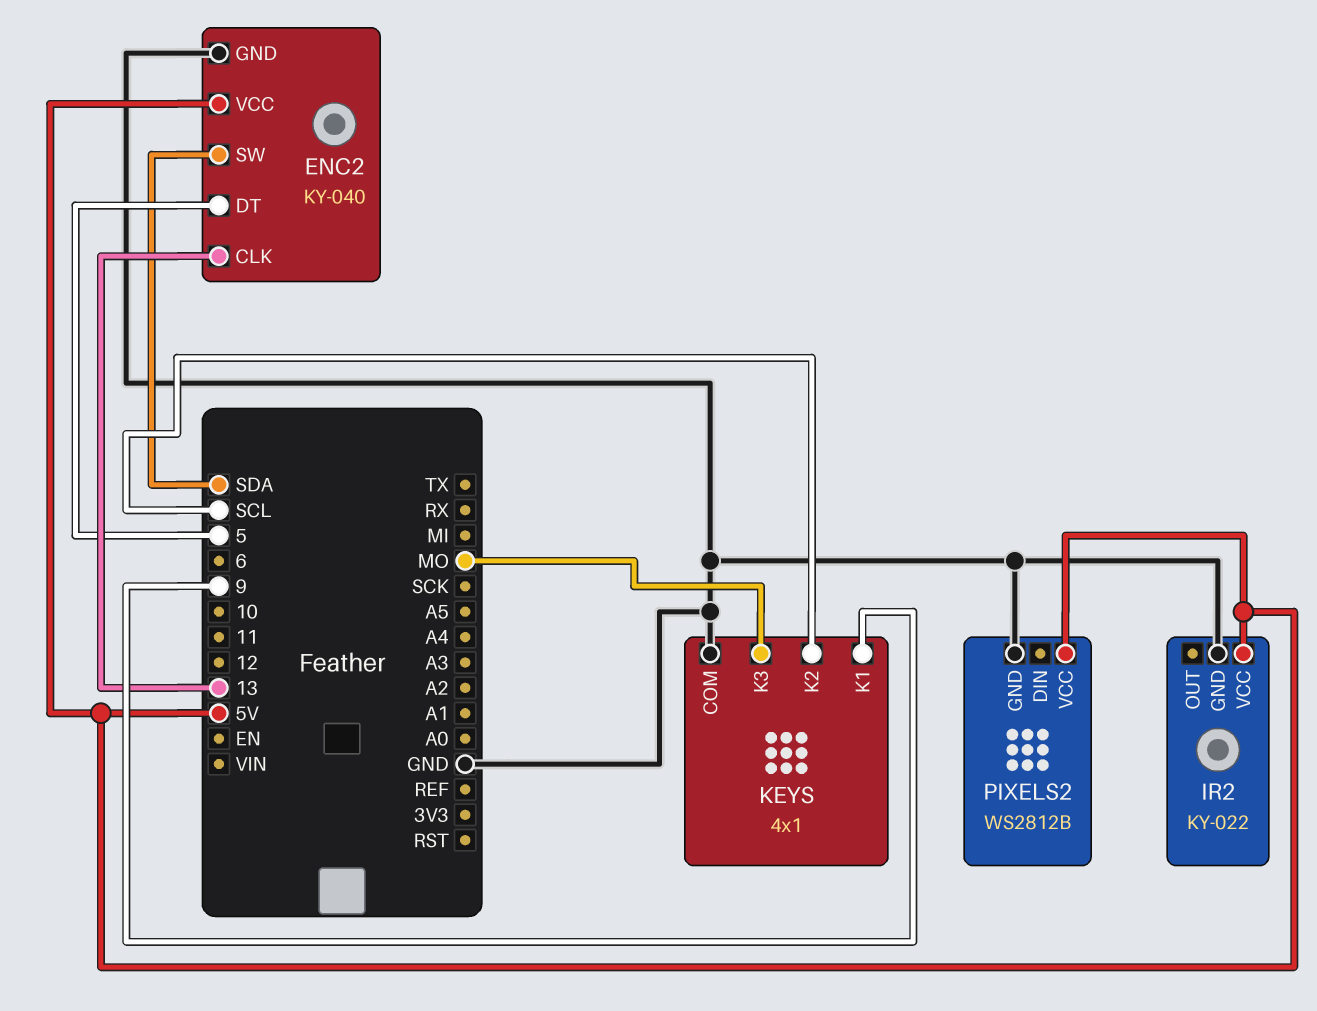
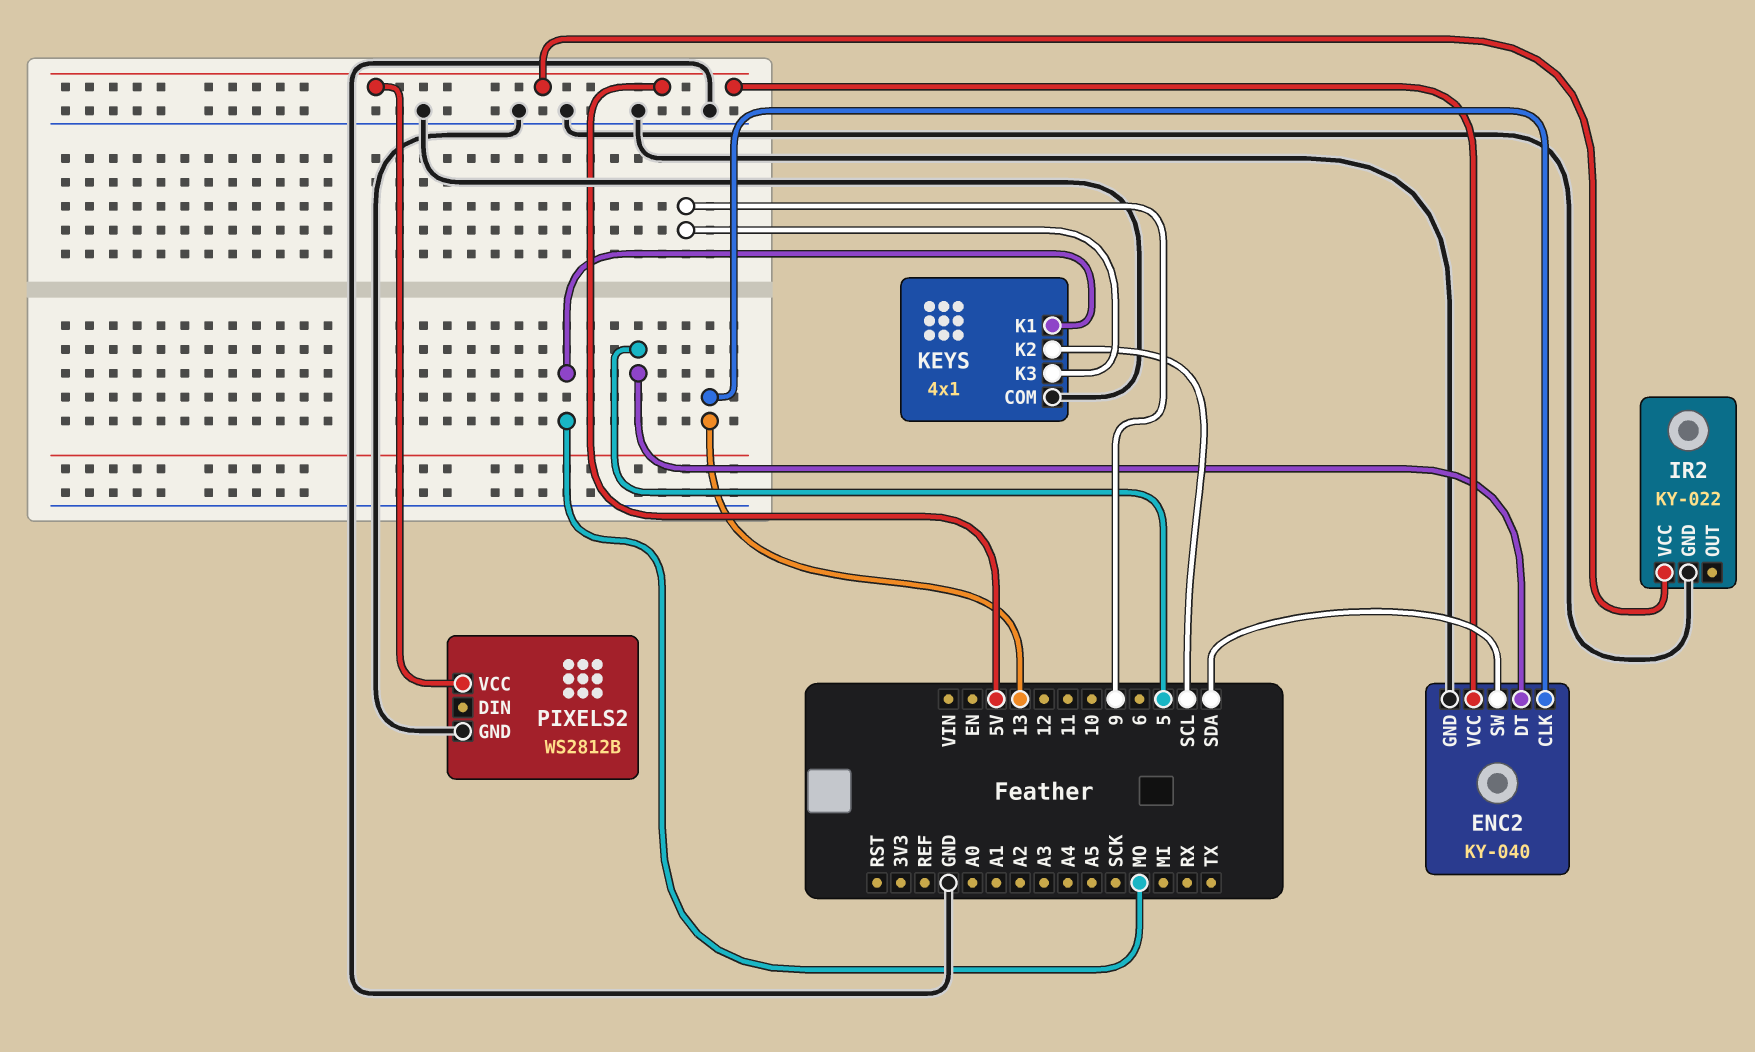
KEYS pin K1: 9 -> MO
KEYS pin K3: MO -> 9

